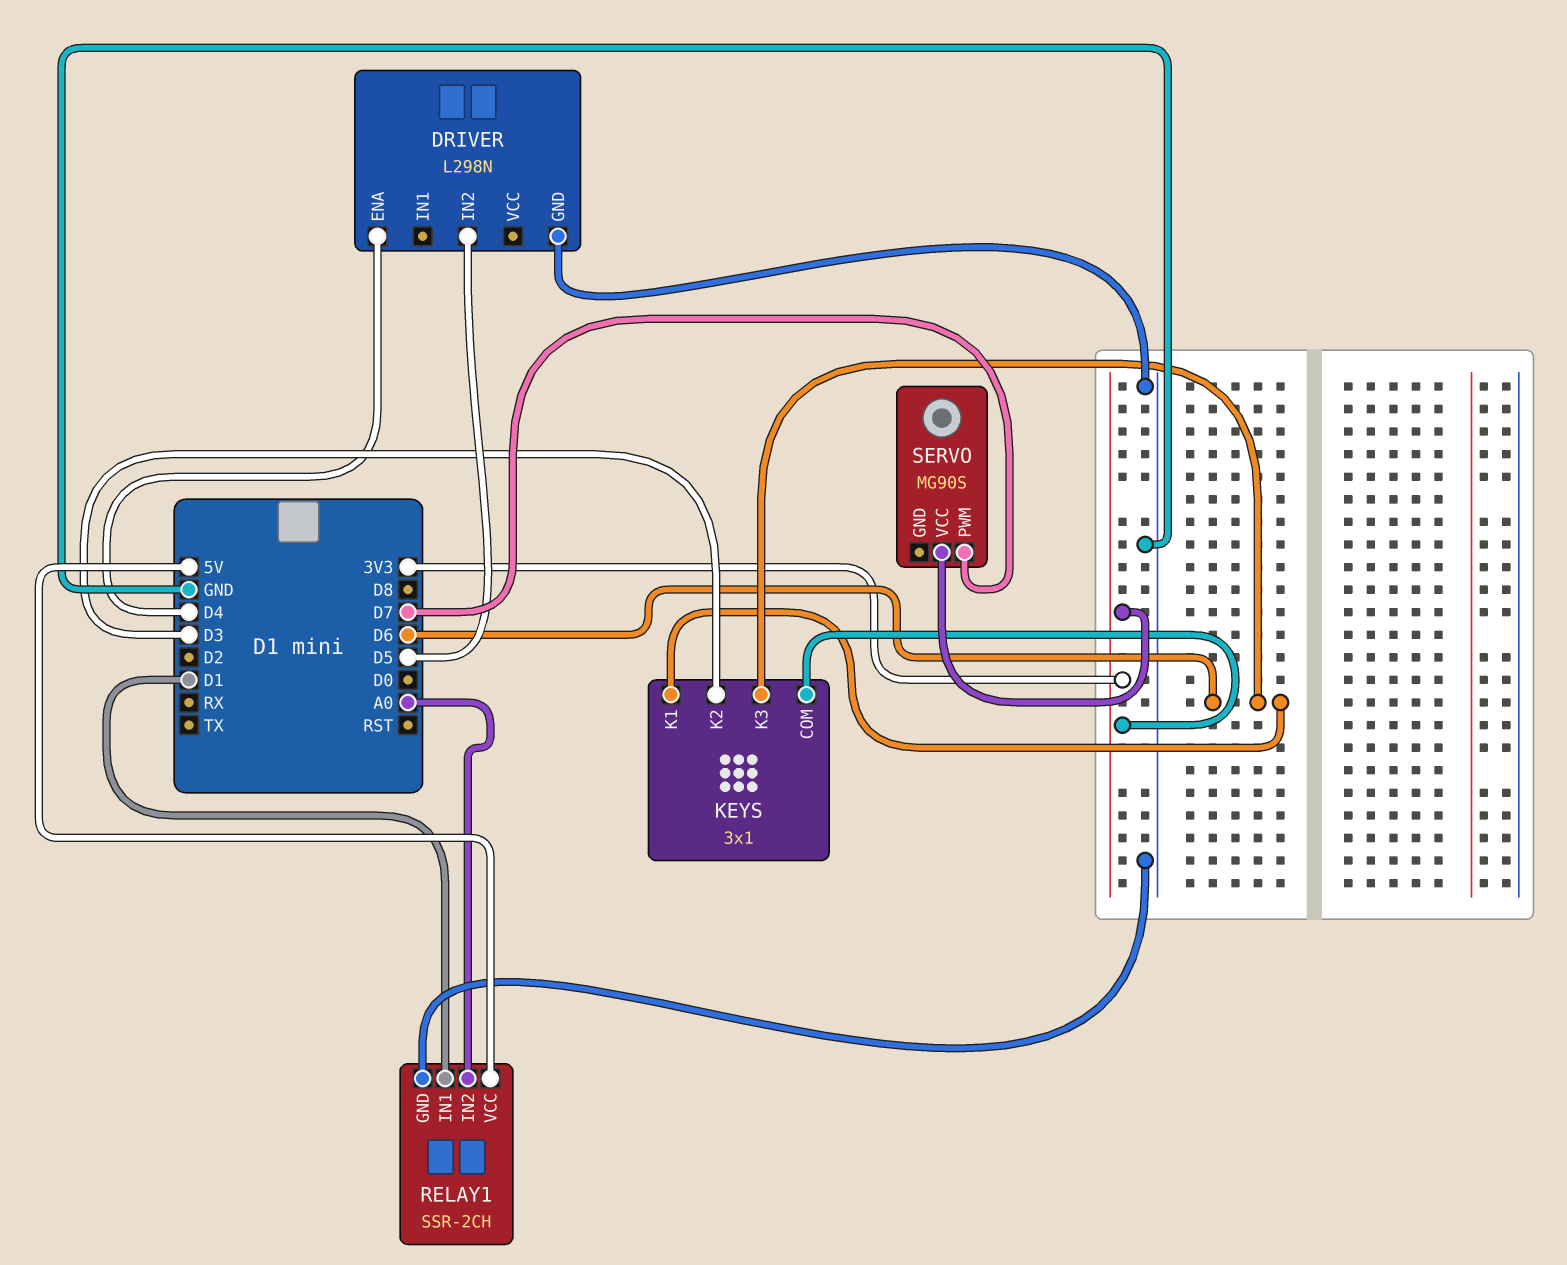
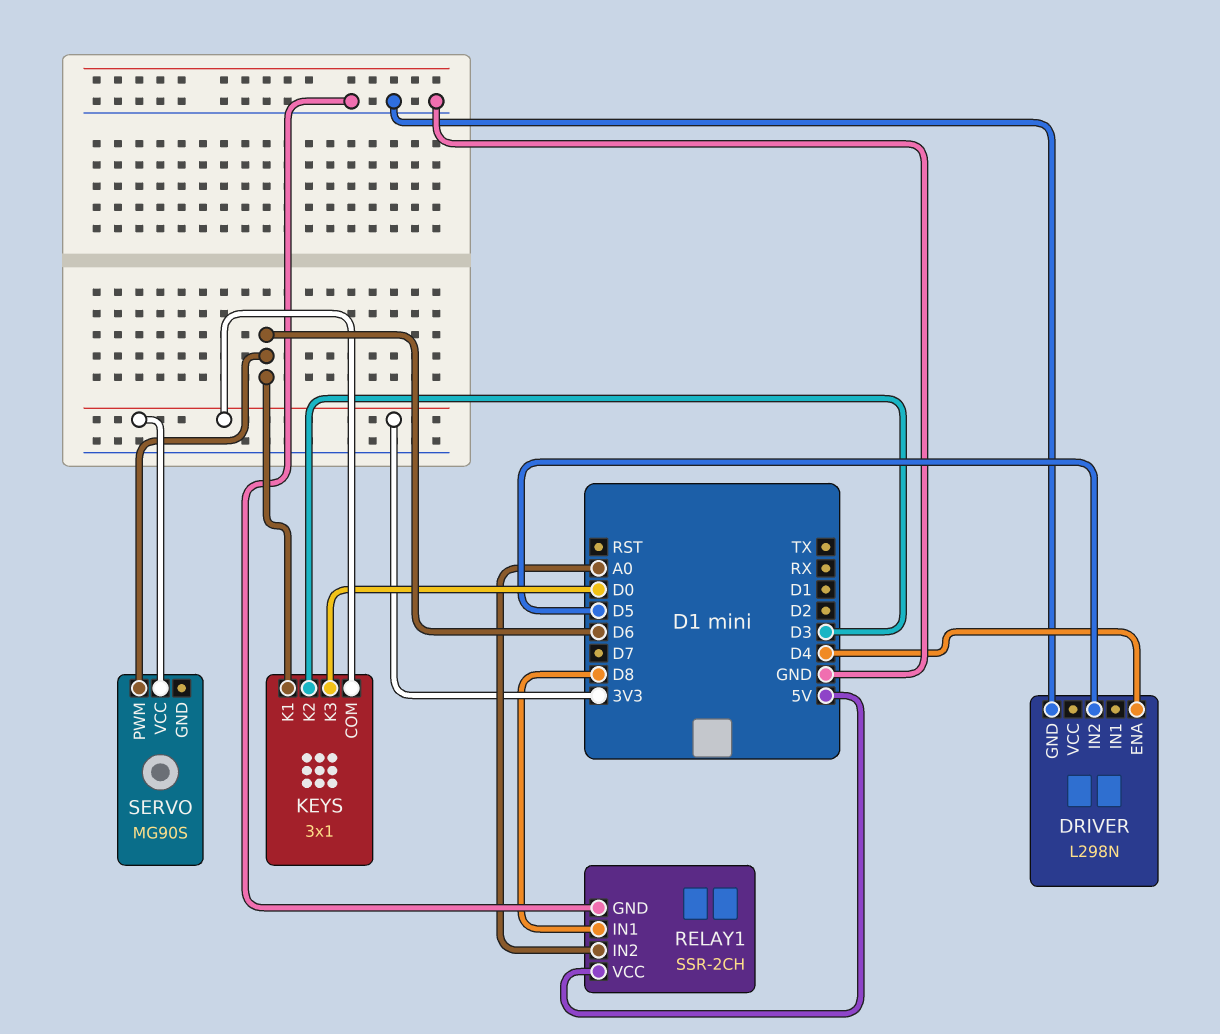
KEYS pin K3: D6 -> D0
RELAY1 pin IN1: D1 -> D8
SERVO pin PWM: D7 -> D6

